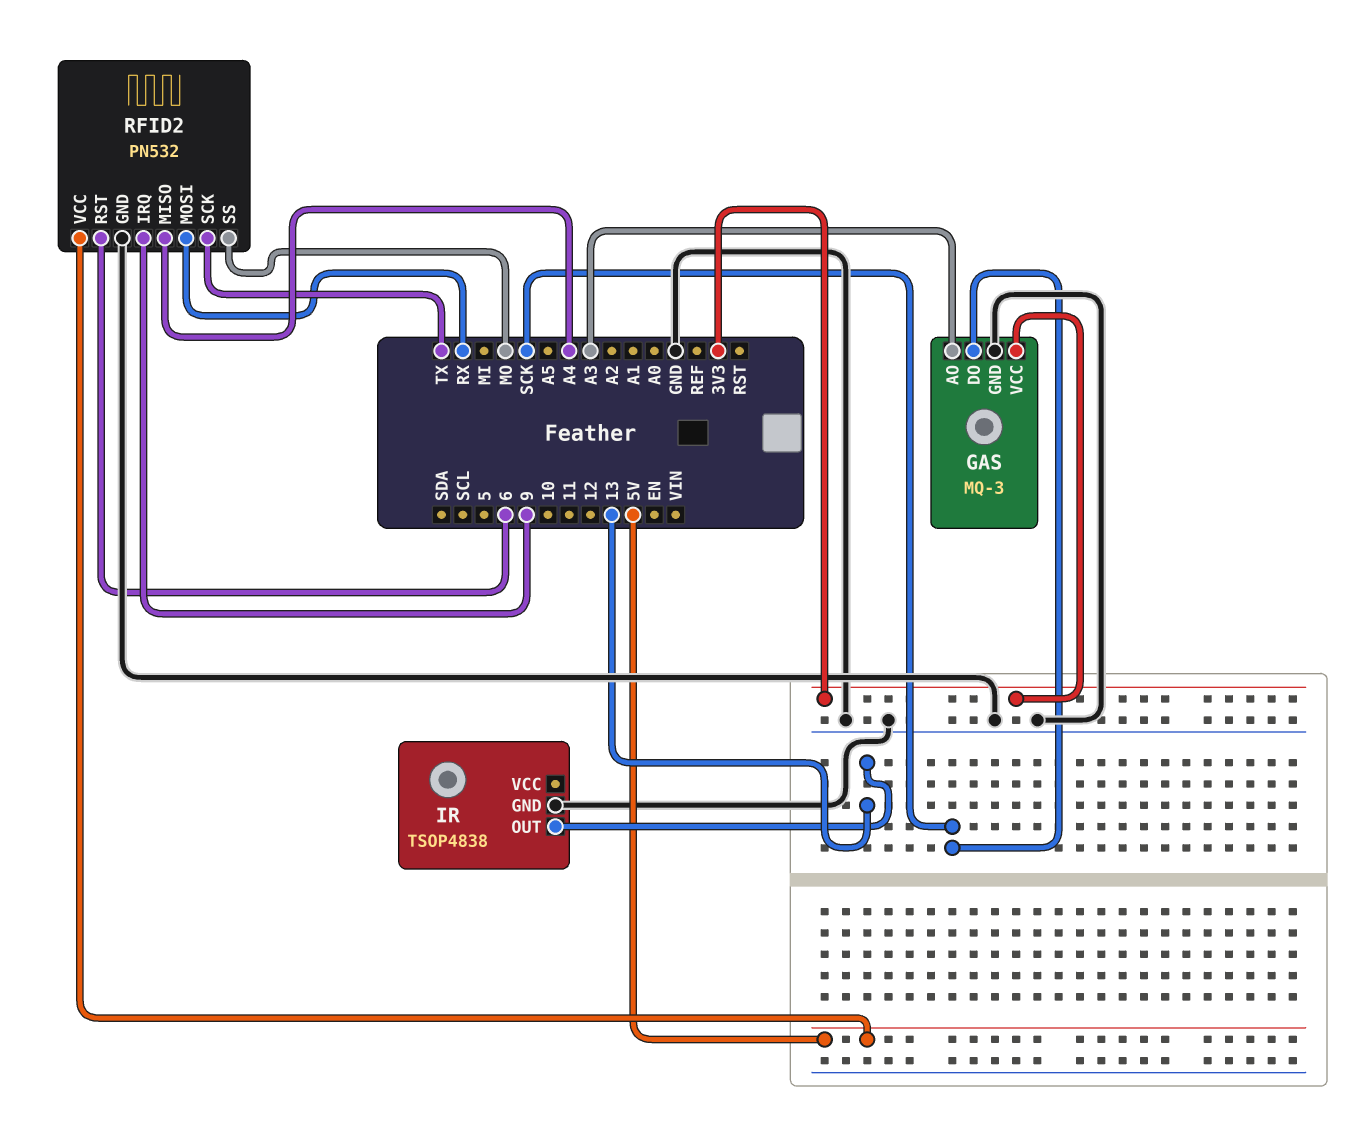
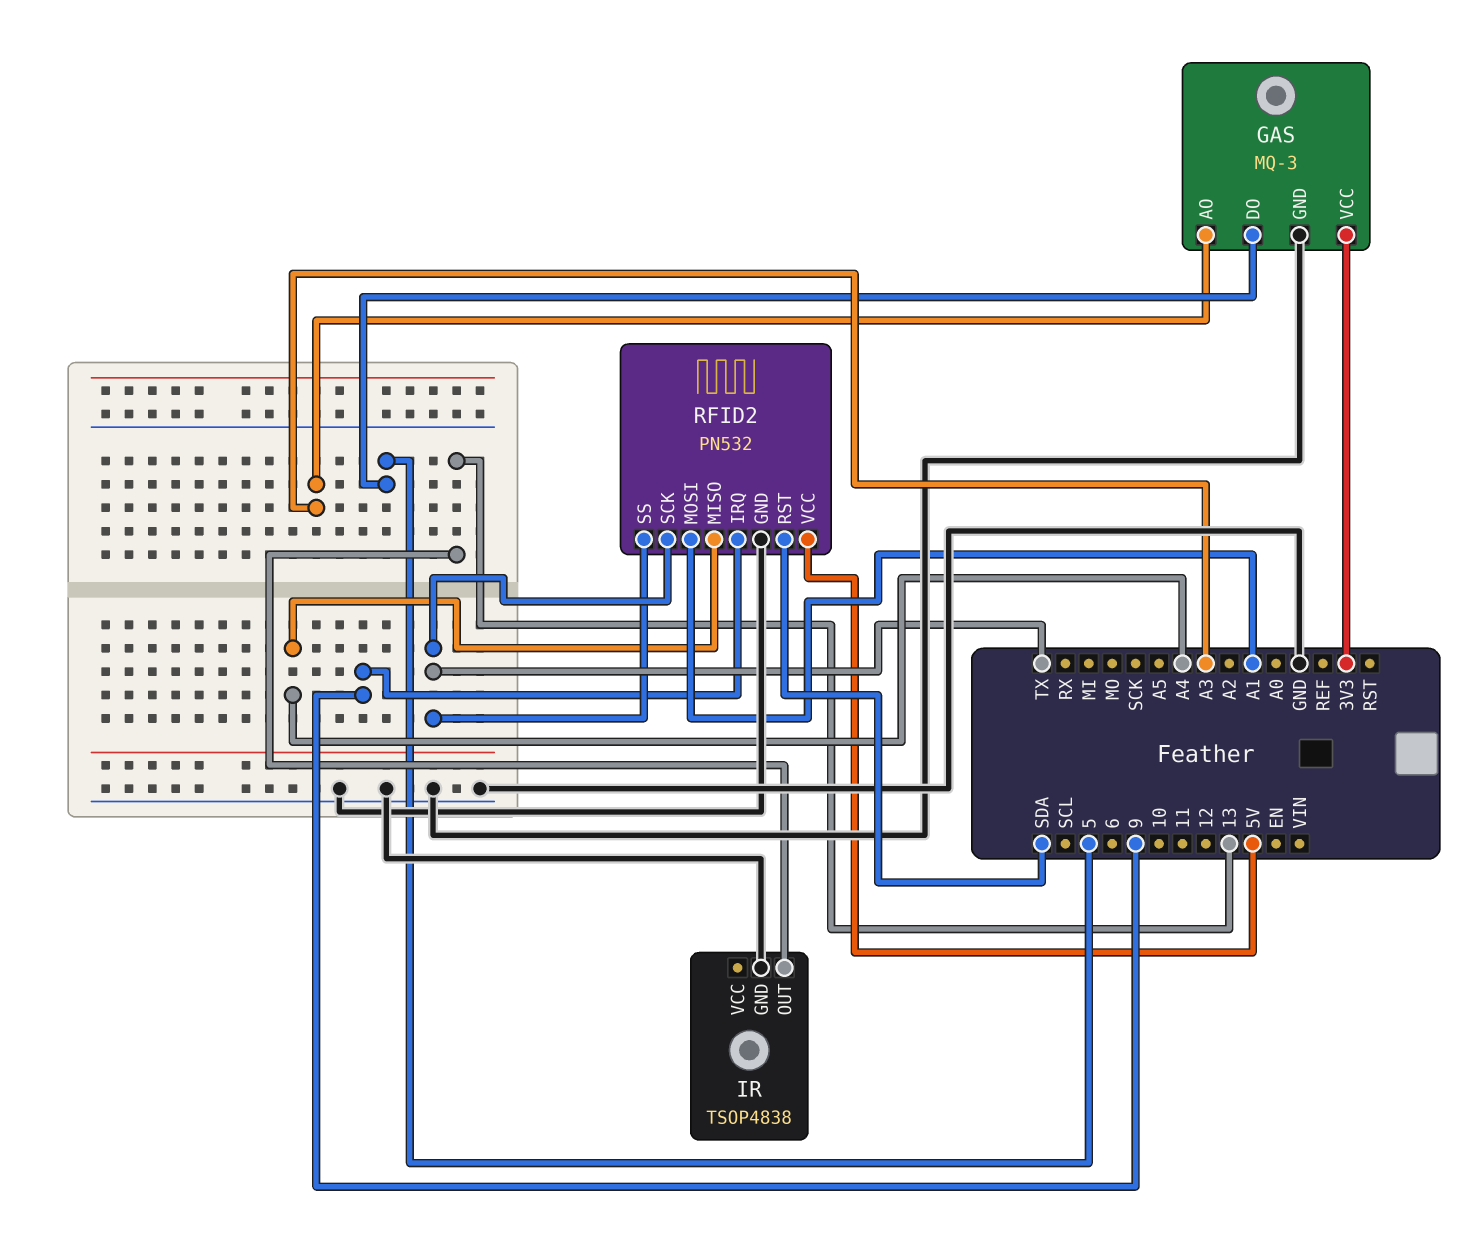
GAS pin DO: SCK -> 5
RFID2 pin MOSI: RX -> A1
RFID2 pin RST: 6 -> SDA
RFID2 pin SS: MO -> TX

